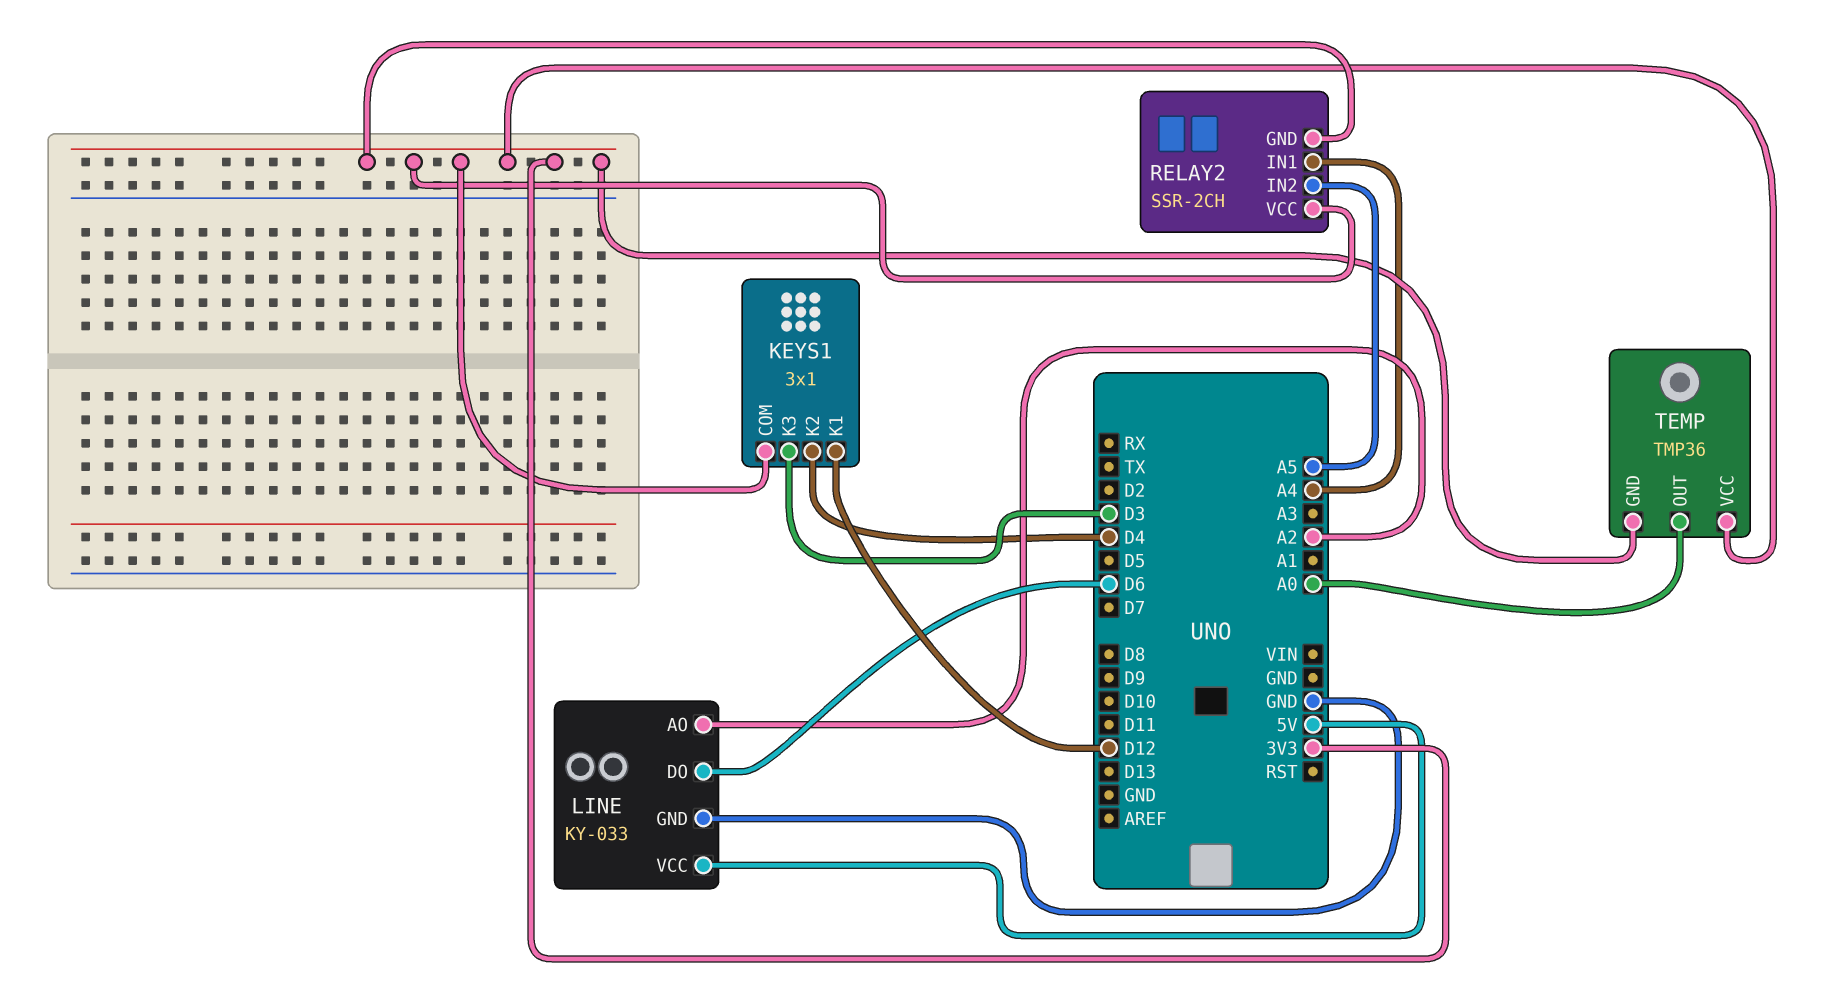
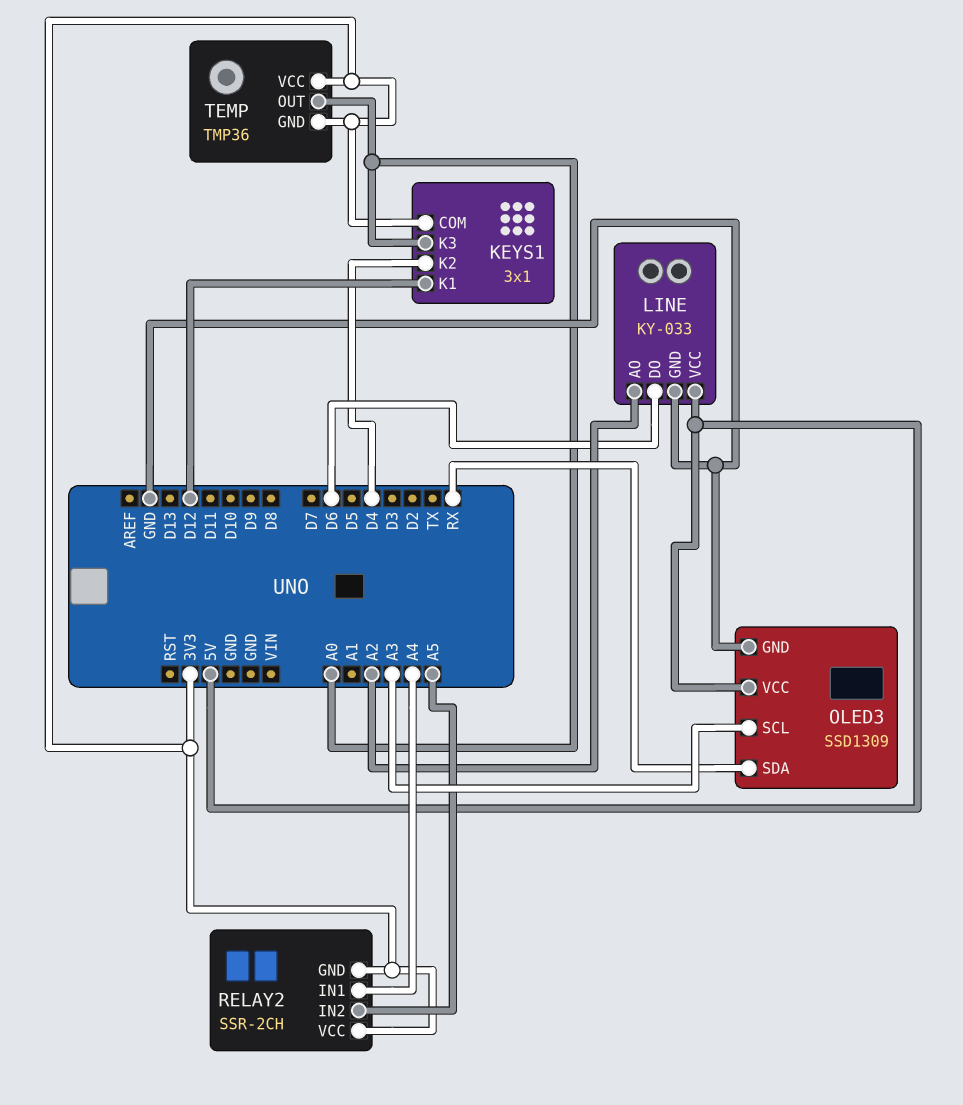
KEYS1 pin K3: D3 -> A0
OLED3: none -> SSD1309
OLED3 pin GND: none -> GND
OLED3 pin SCL: none -> A3
OLED3 pin SDA: none -> RX
OLED3 pin VCC: none -> 5V

